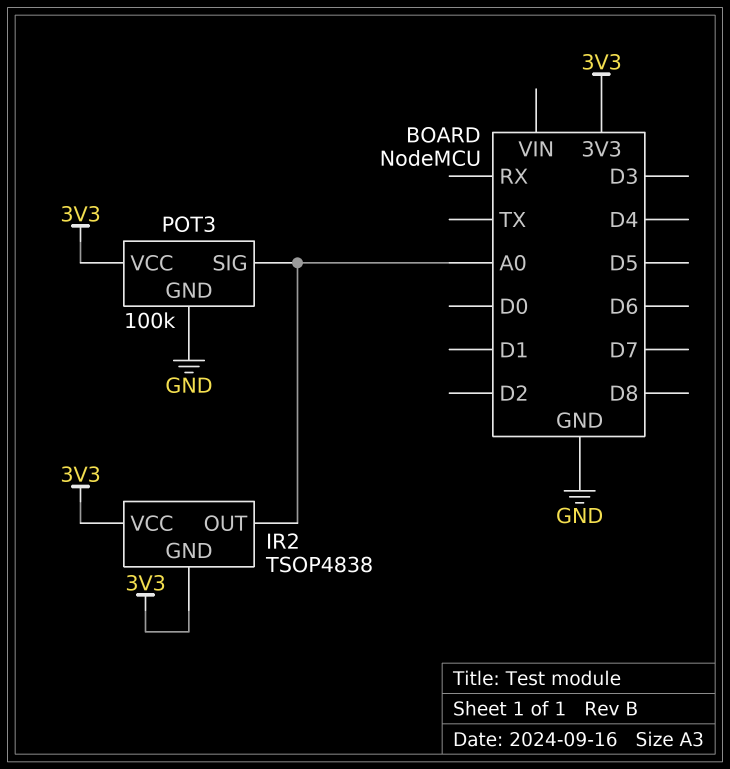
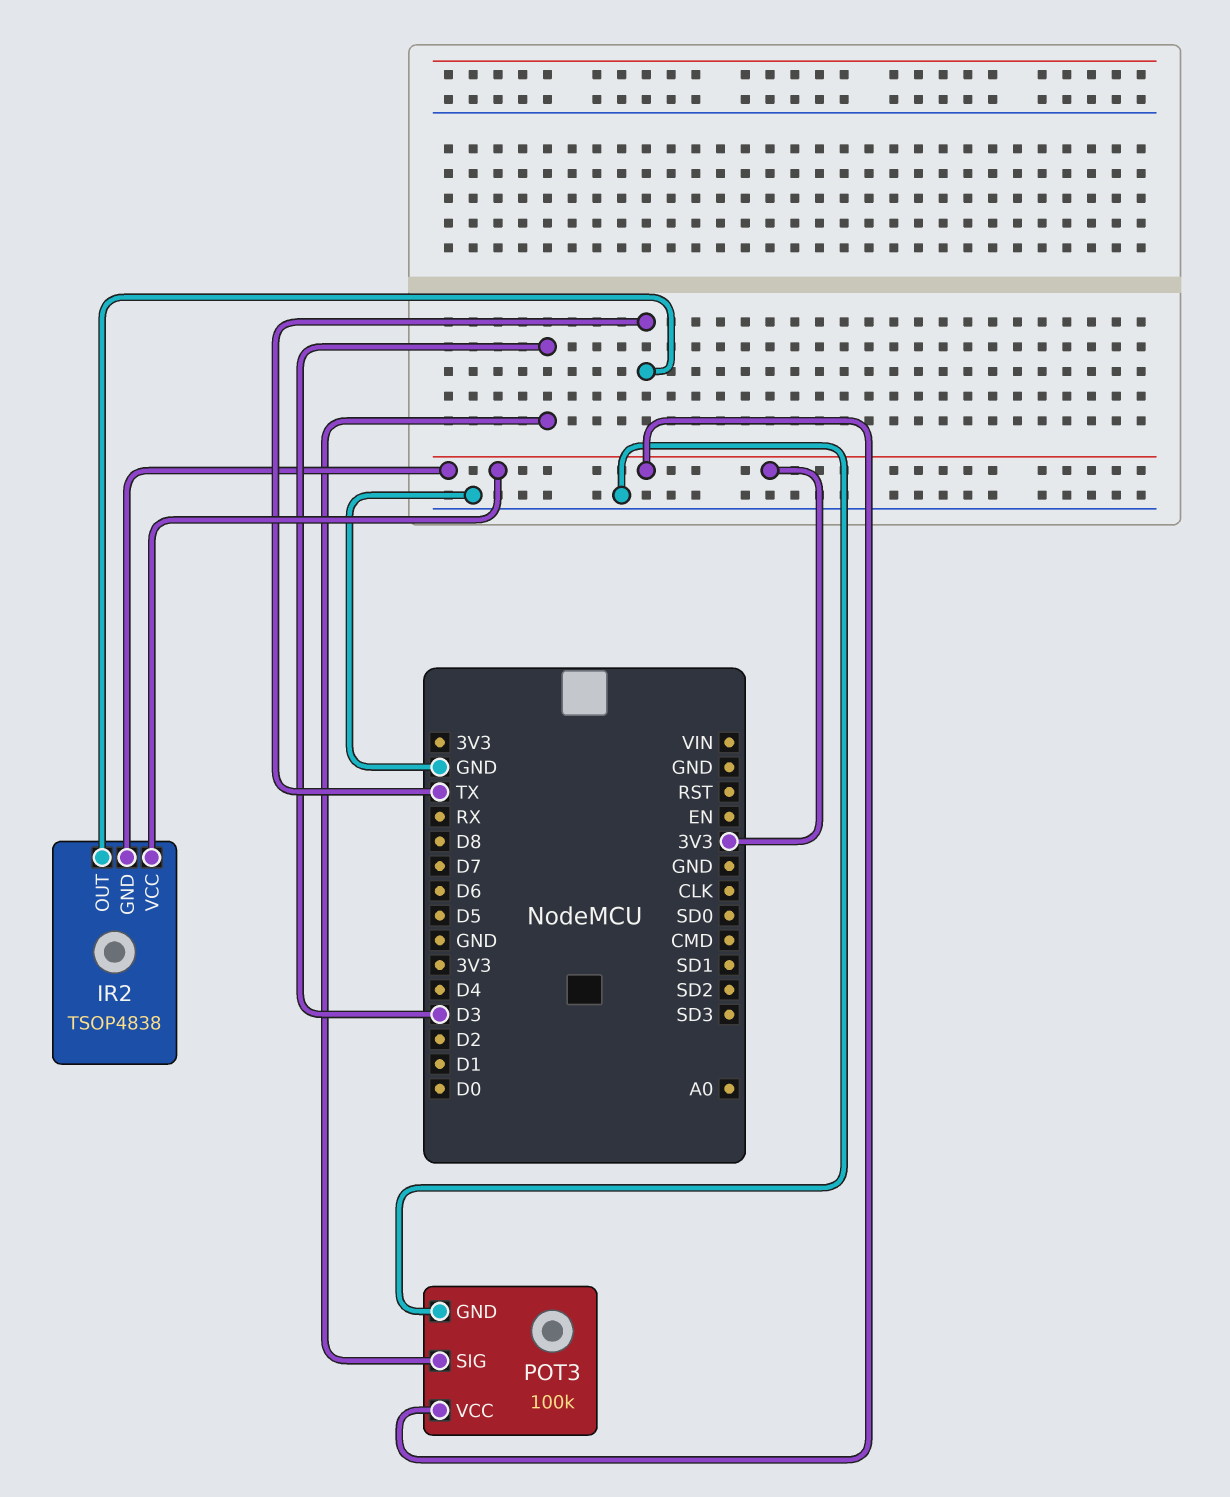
IR2 pin OUT: A0 -> TX
POT3 pin SIG: A0 -> D3

